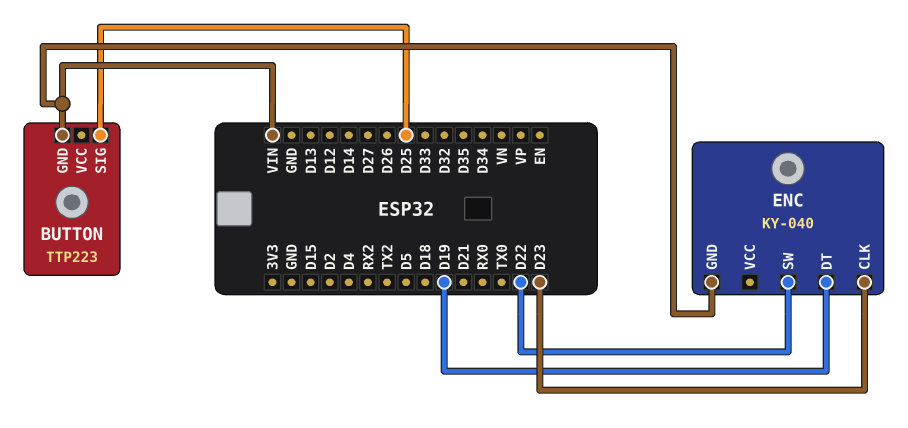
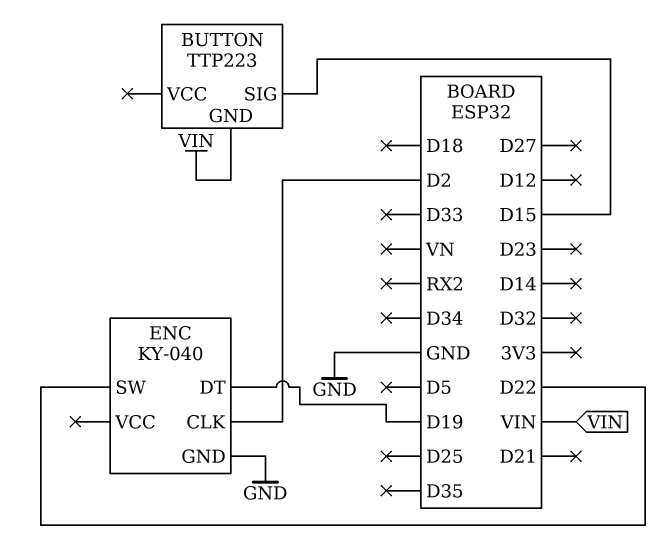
BUTTON pin SIG: D25 -> D15
ENC pin CLK: D23 -> D2
ENC pin GND: VIN -> GND

